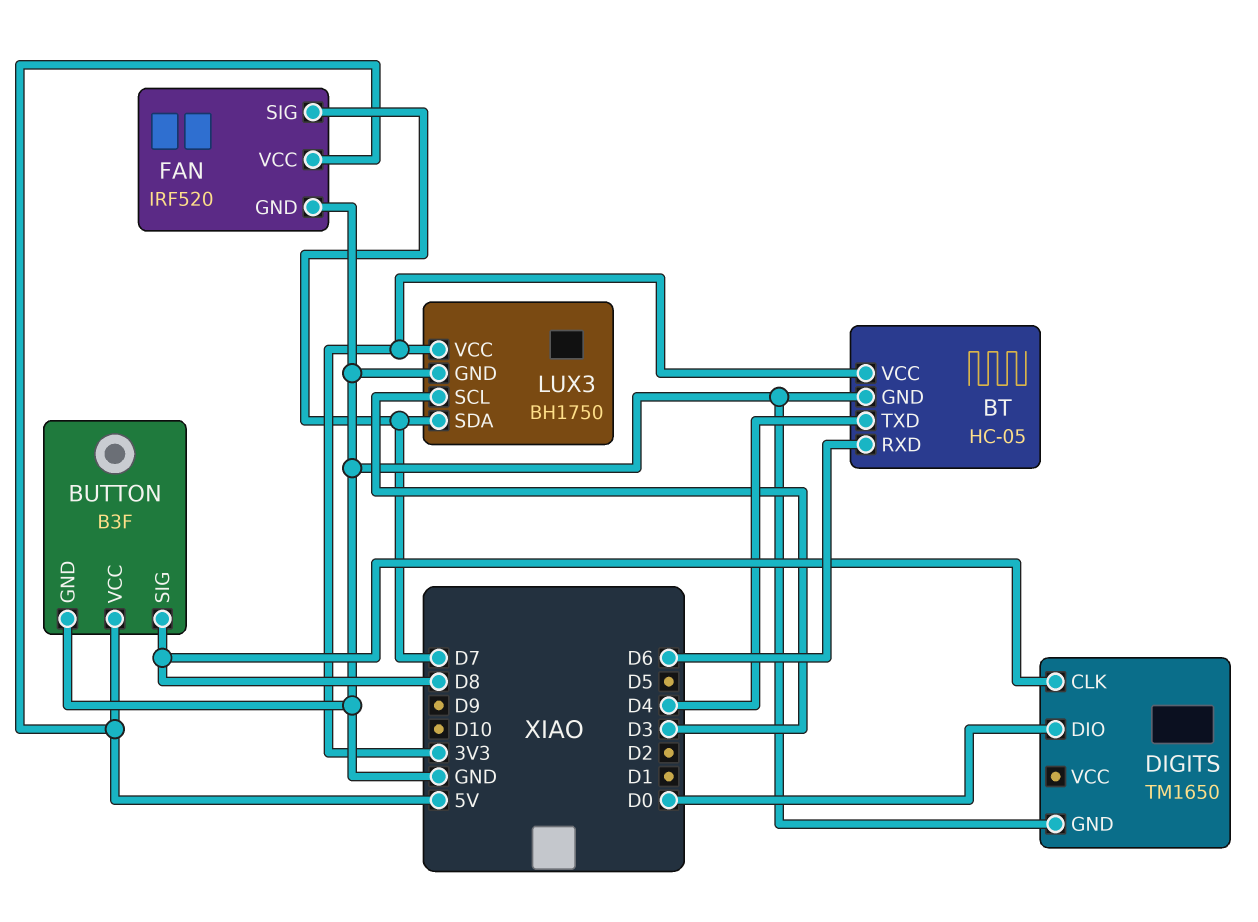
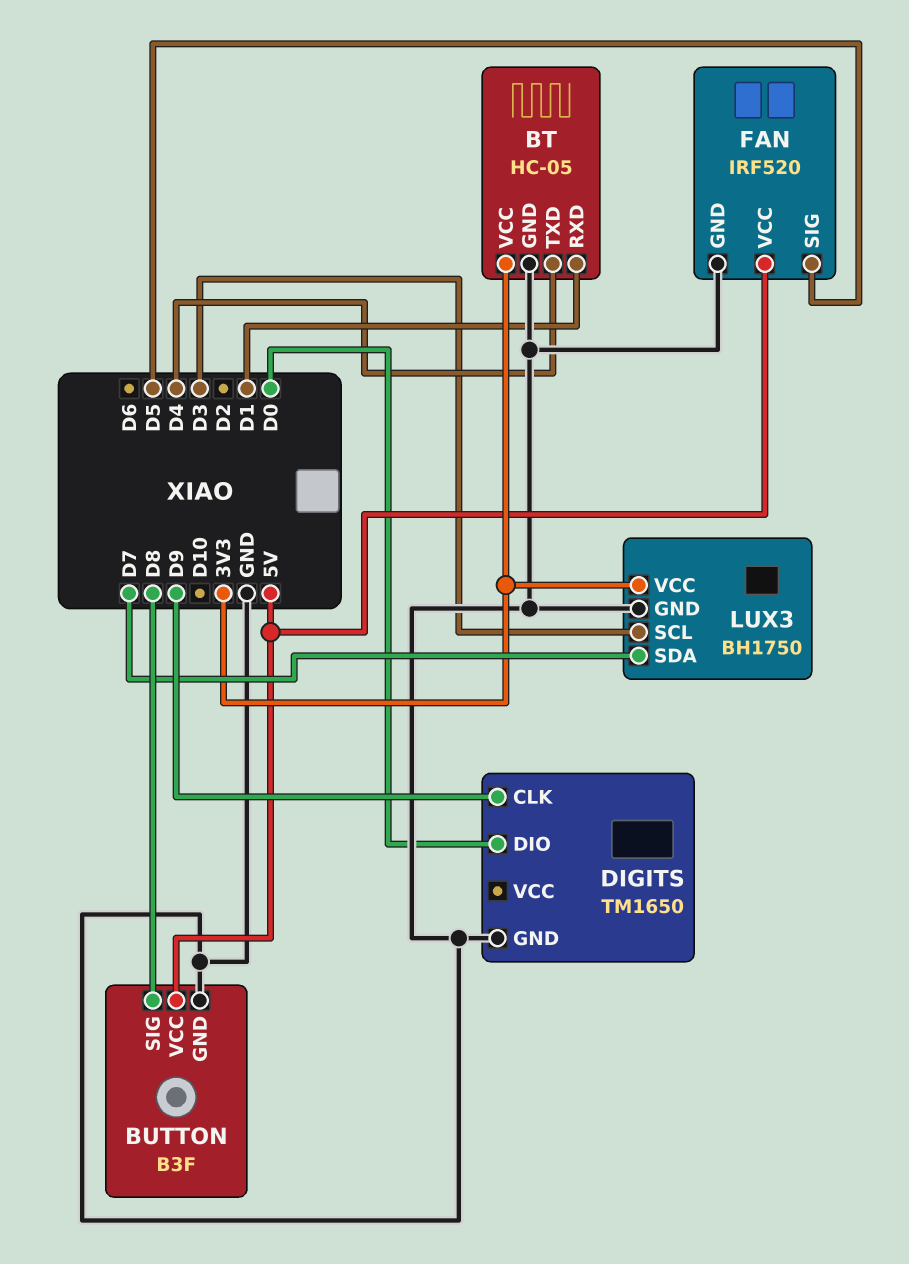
BT pin RXD: D6 -> D1
DIGITS pin CLK: D8 -> D9
FAN pin SIG: D7 -> D5

